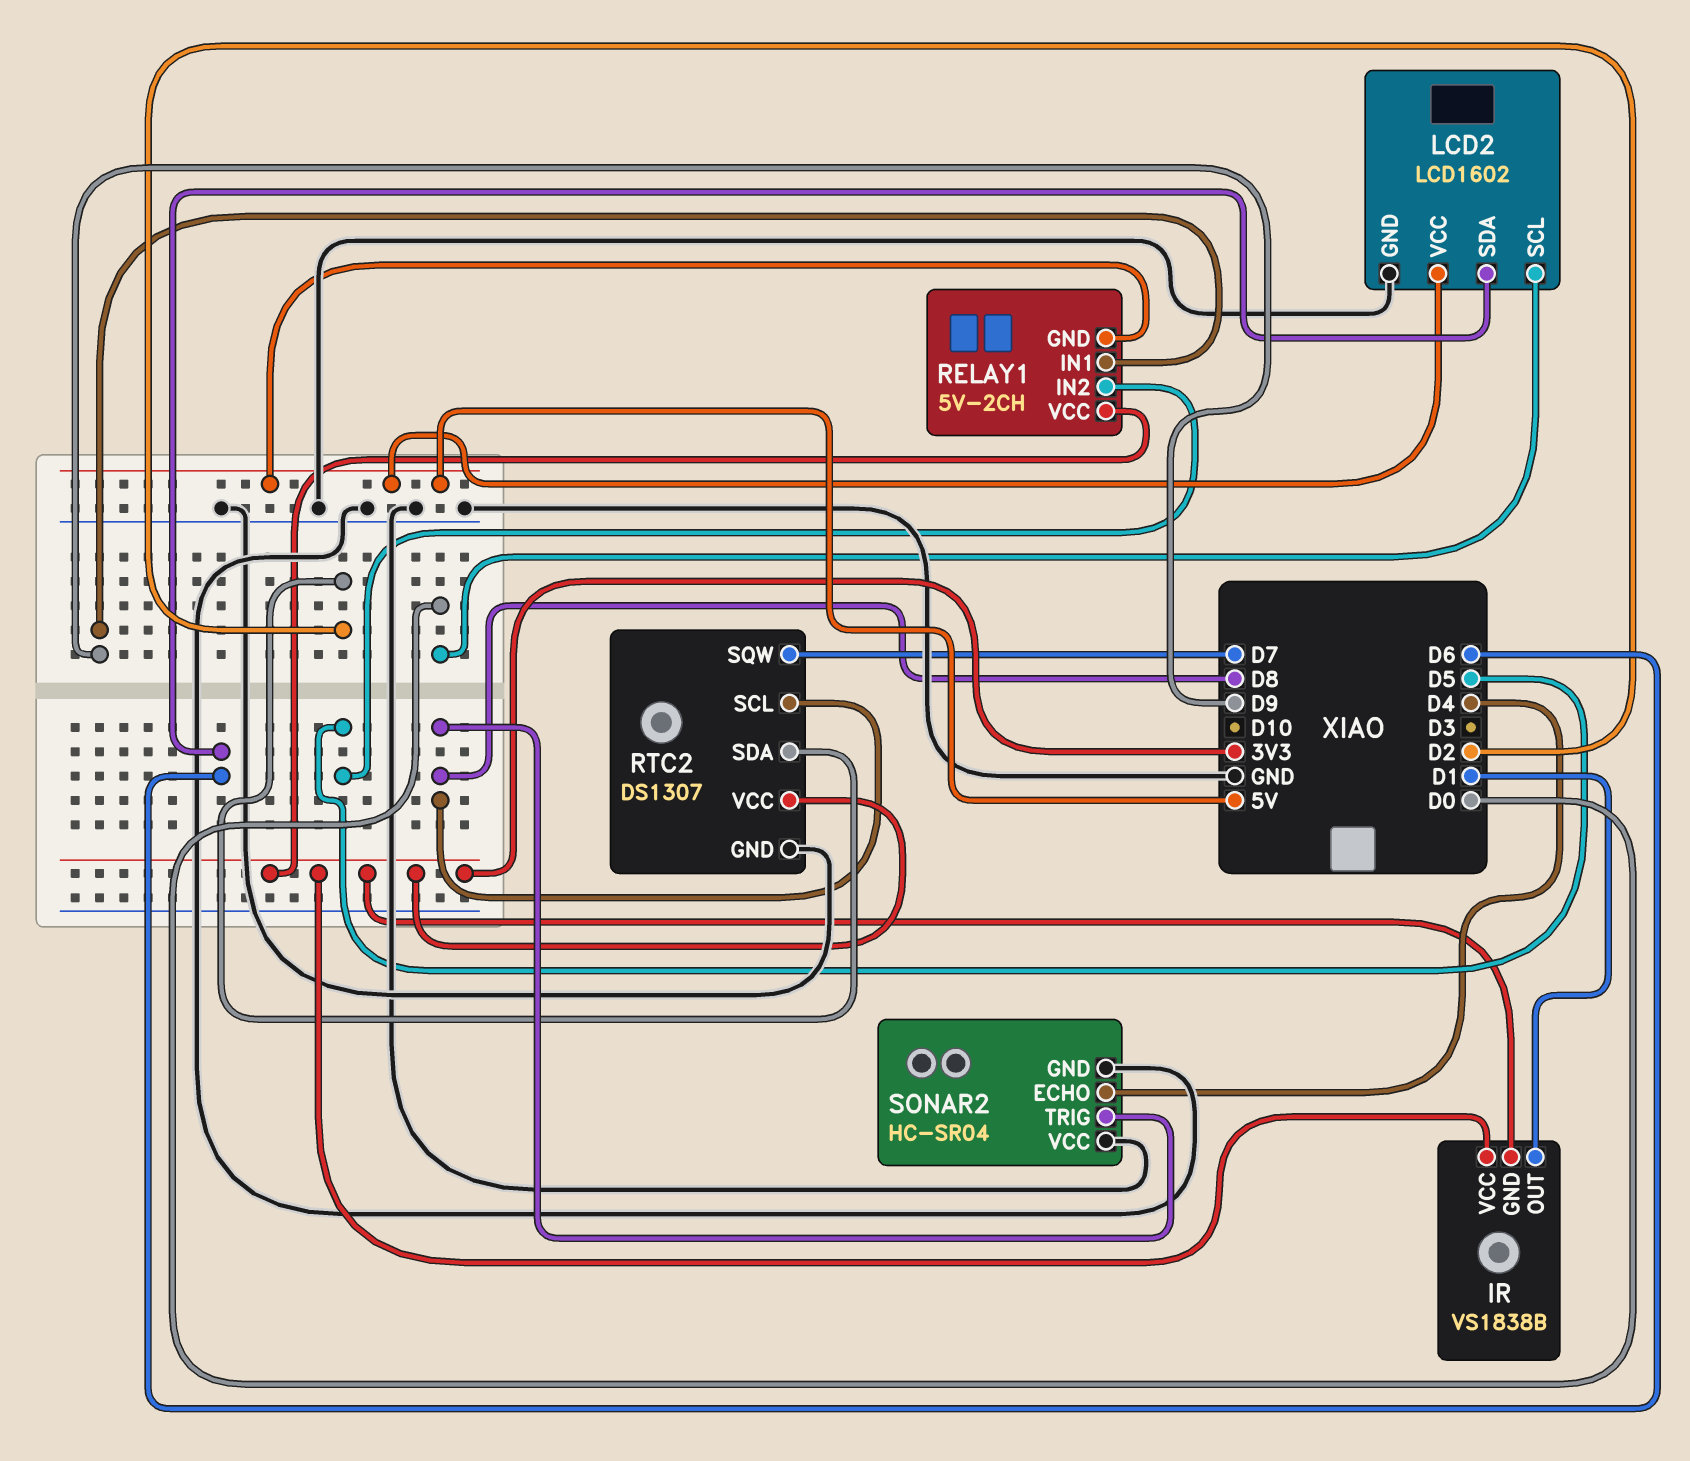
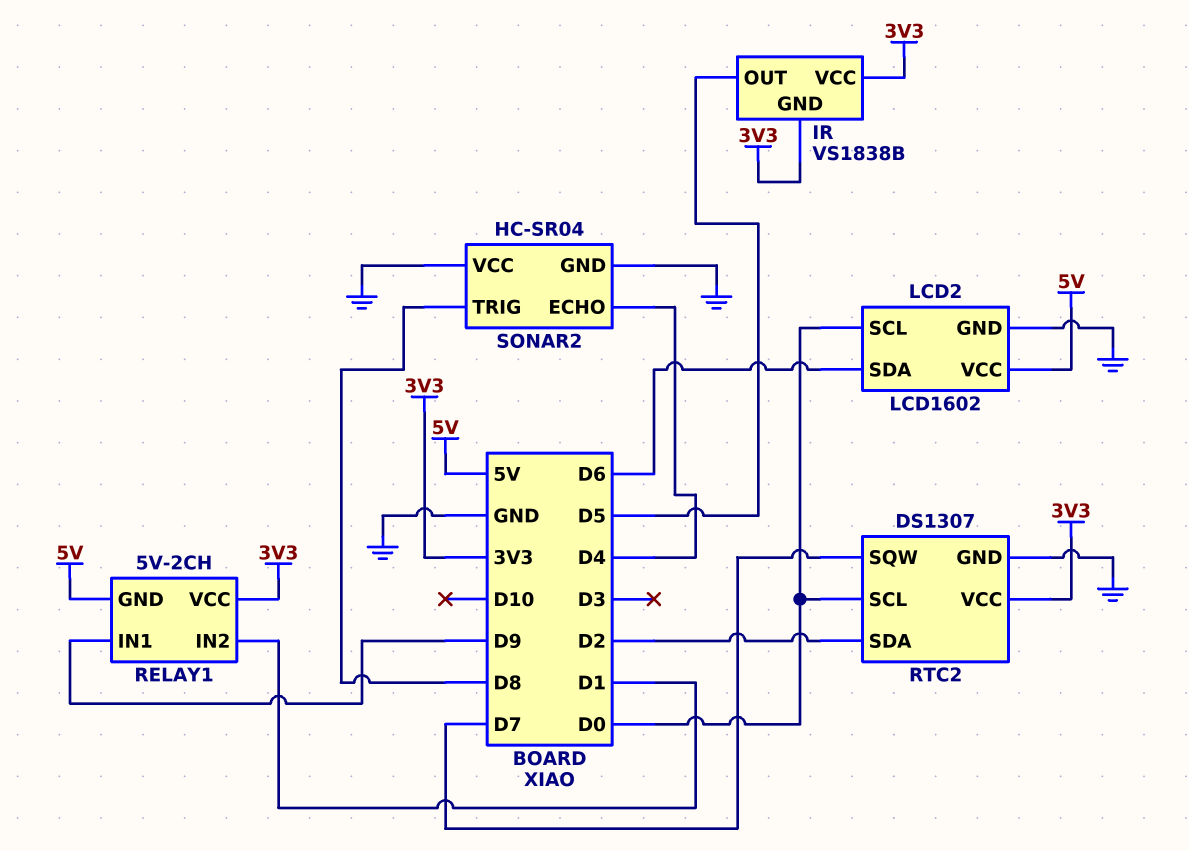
IR pin OUT: D1 -> D5
RELAY1 pin IN2: D5 -> D1
RTC2 pin SCL: D8 -> D0

